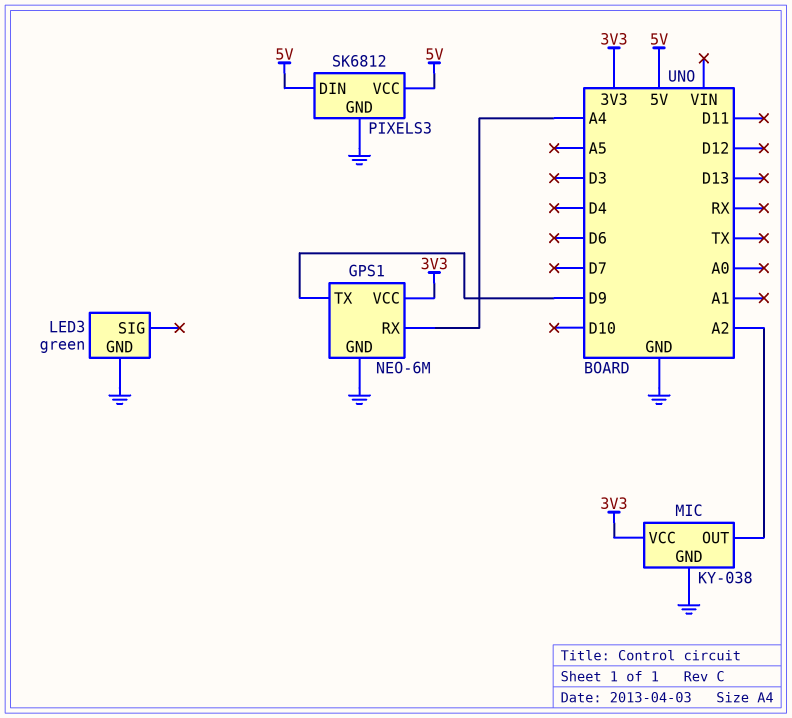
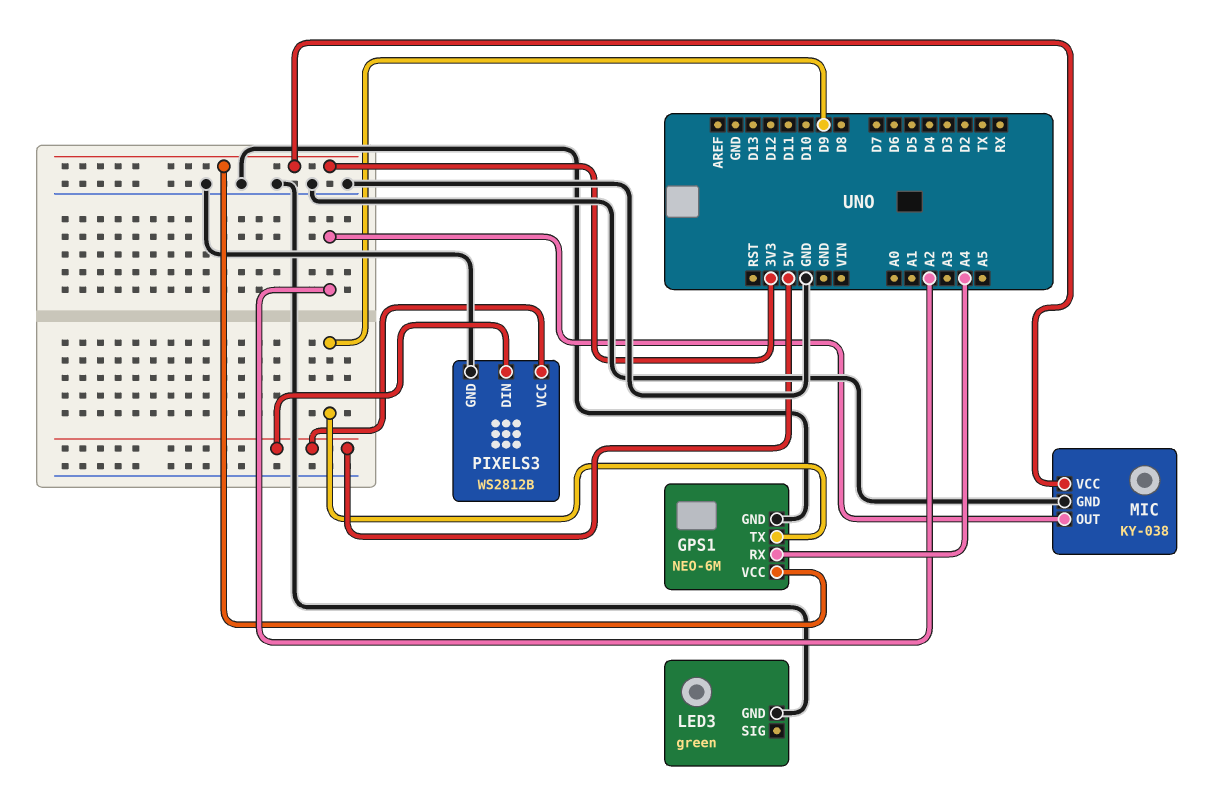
PIXELS3: SK6812 -> WS2812B

